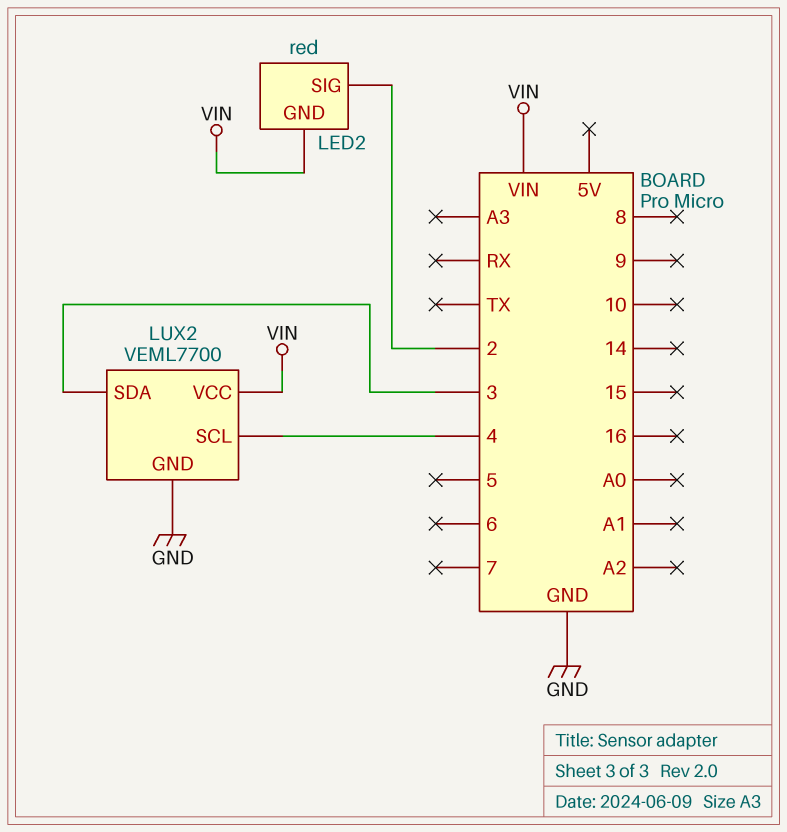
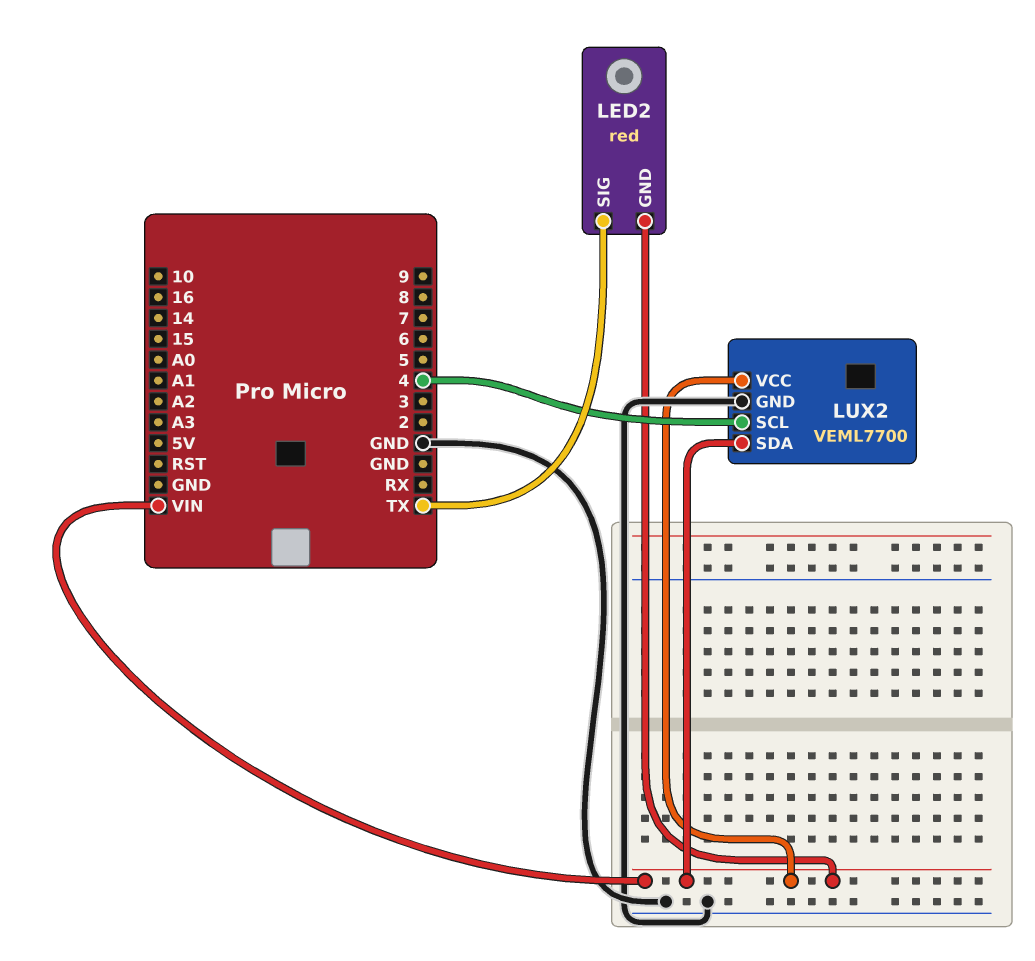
LED2 pin SIG: 2 -> TX
LUX2 pin SDA: 3 -> VIN

